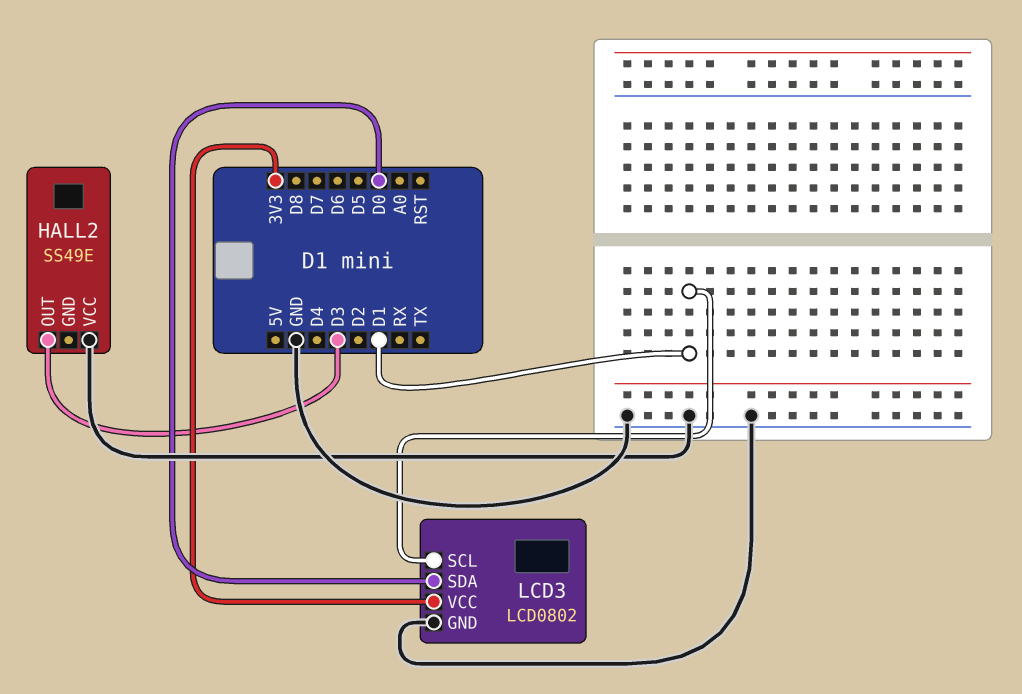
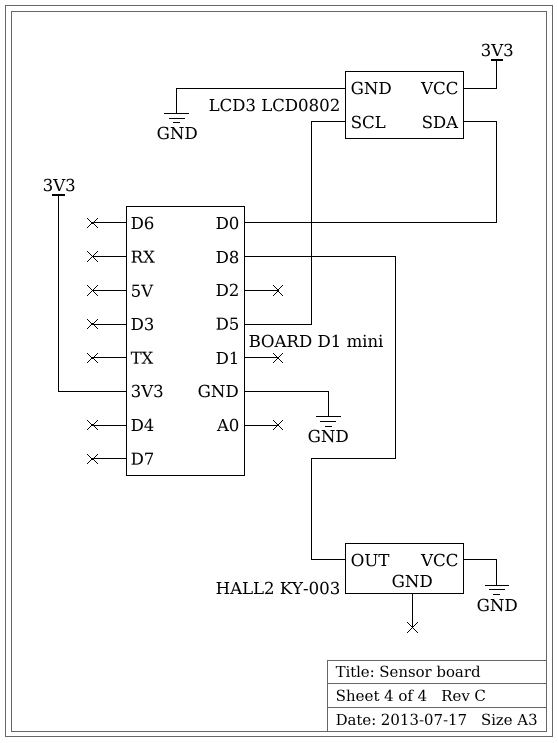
HALL2: SS49E -> KY-003
HALL2 pin OUT: D3 -> D8
LCD3 pin SCL: D1 -> D5

